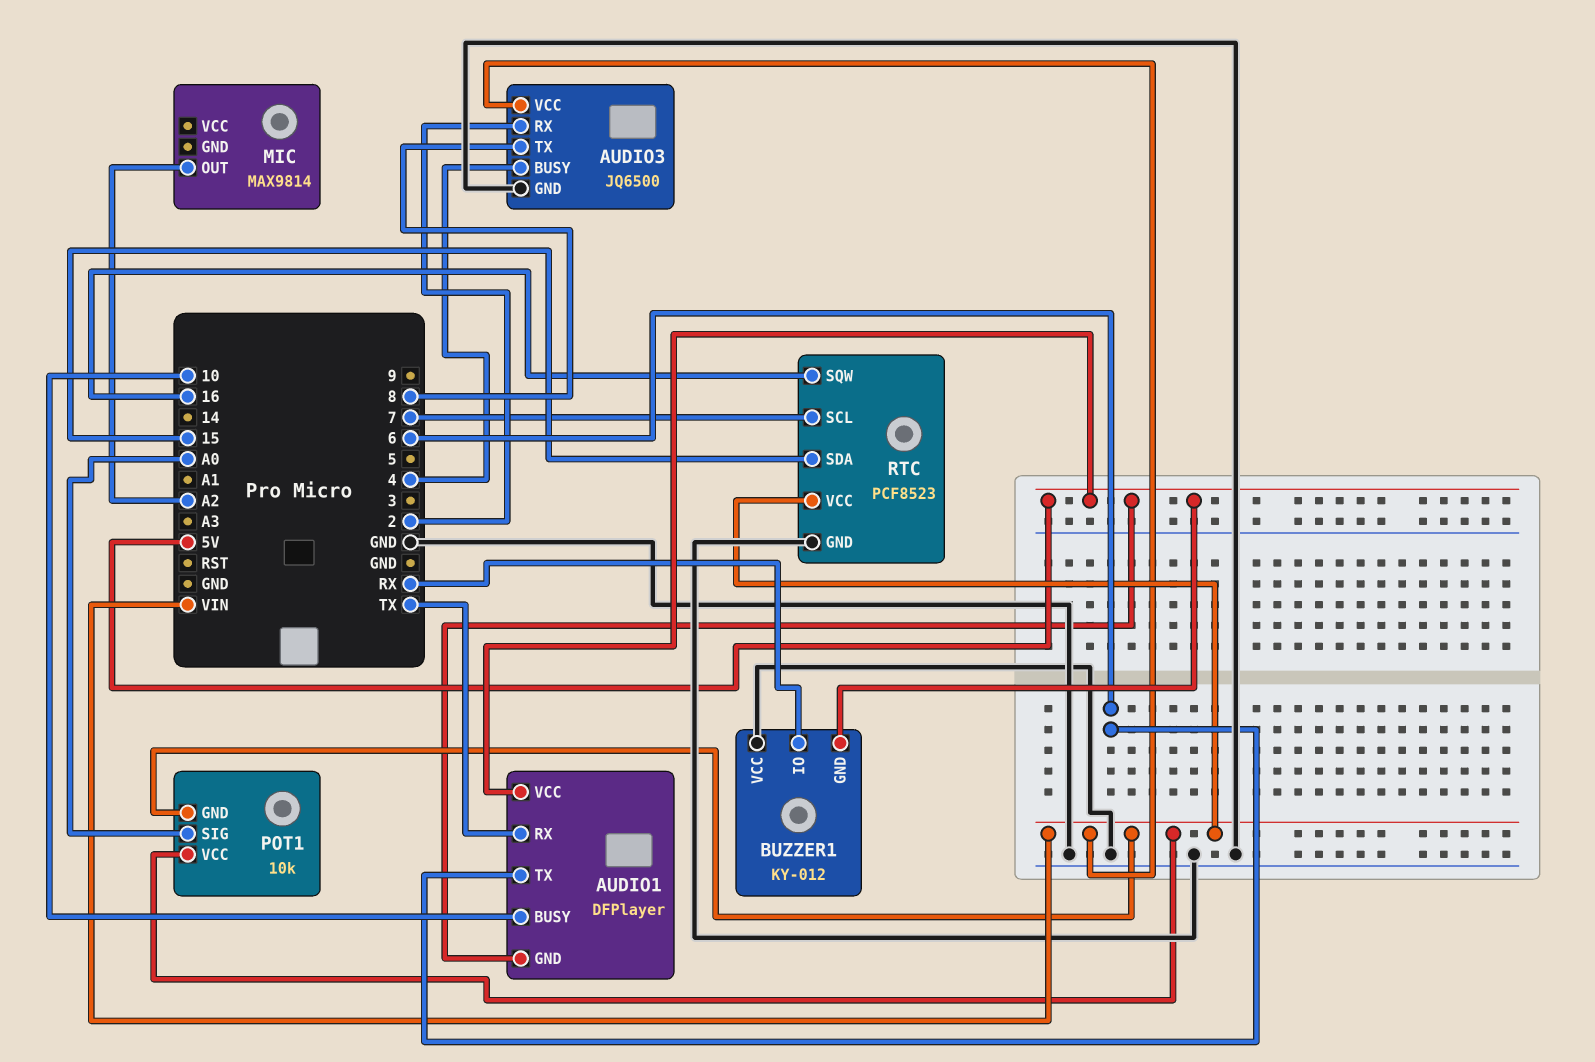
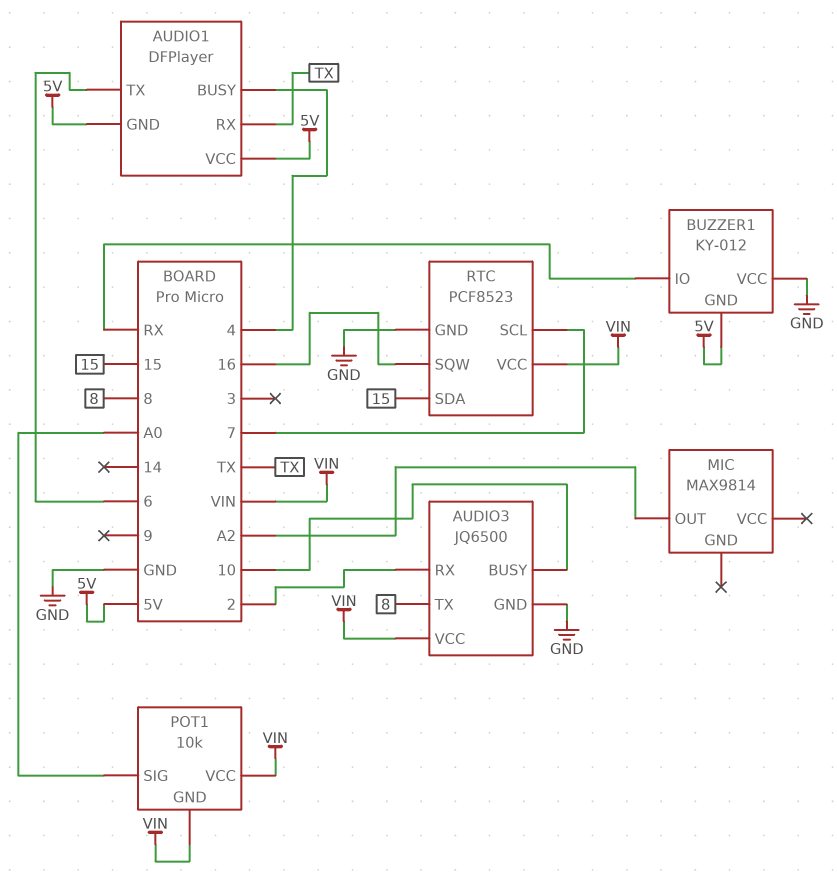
AUDIO1 pin BUSY: 10 -> 4
AUDIO3 pin BUSY: 4 -> 10

